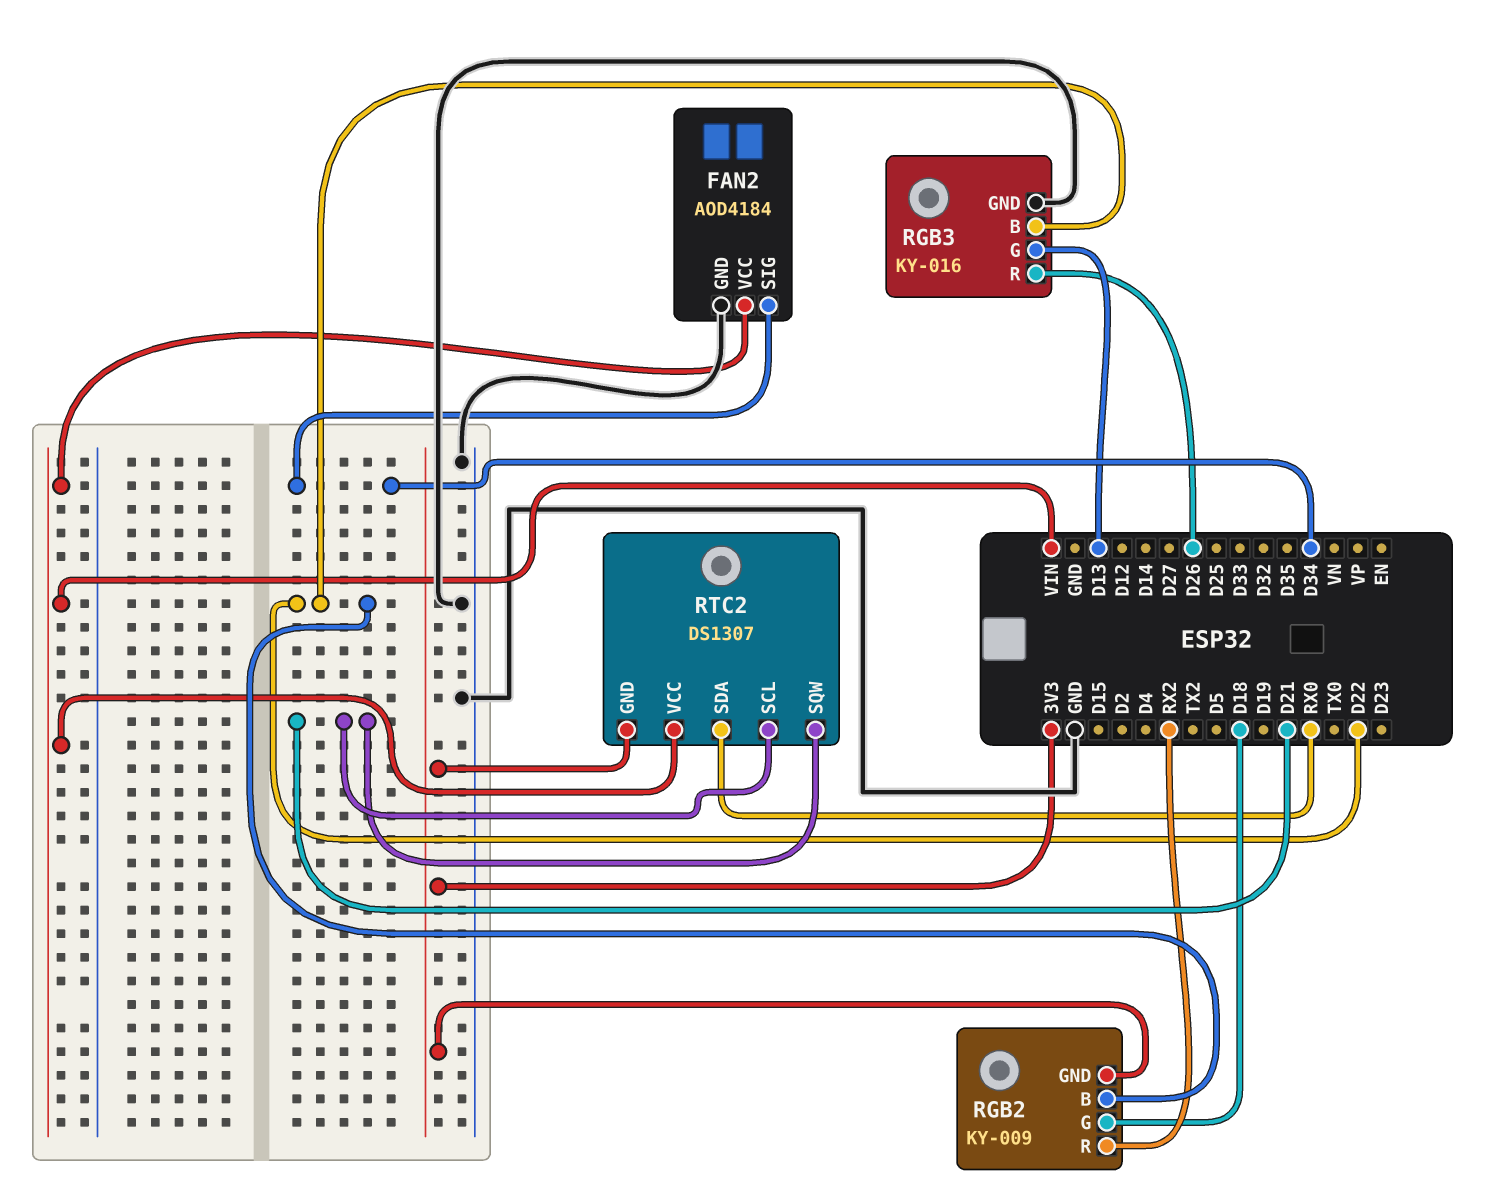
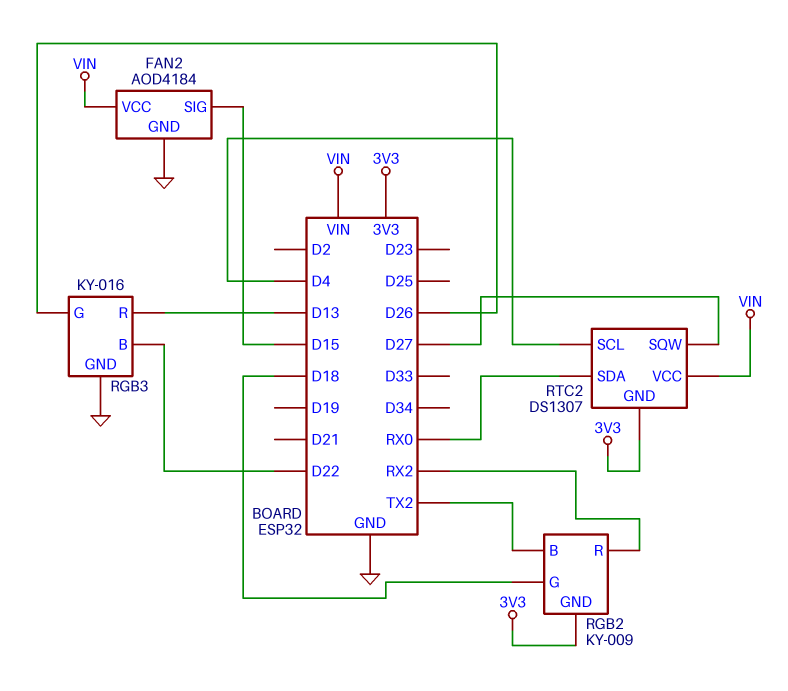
FAN2 pin SIG: D34 -> D15
RGB2 pin B: D22 -> TX2
RGB3 pin G: D13 -> D26
RGB3 pin R: D26 -> D13
RTC2 pin SCL: D21 -> D4
RTC2 pin SQW: D21 -> D27

